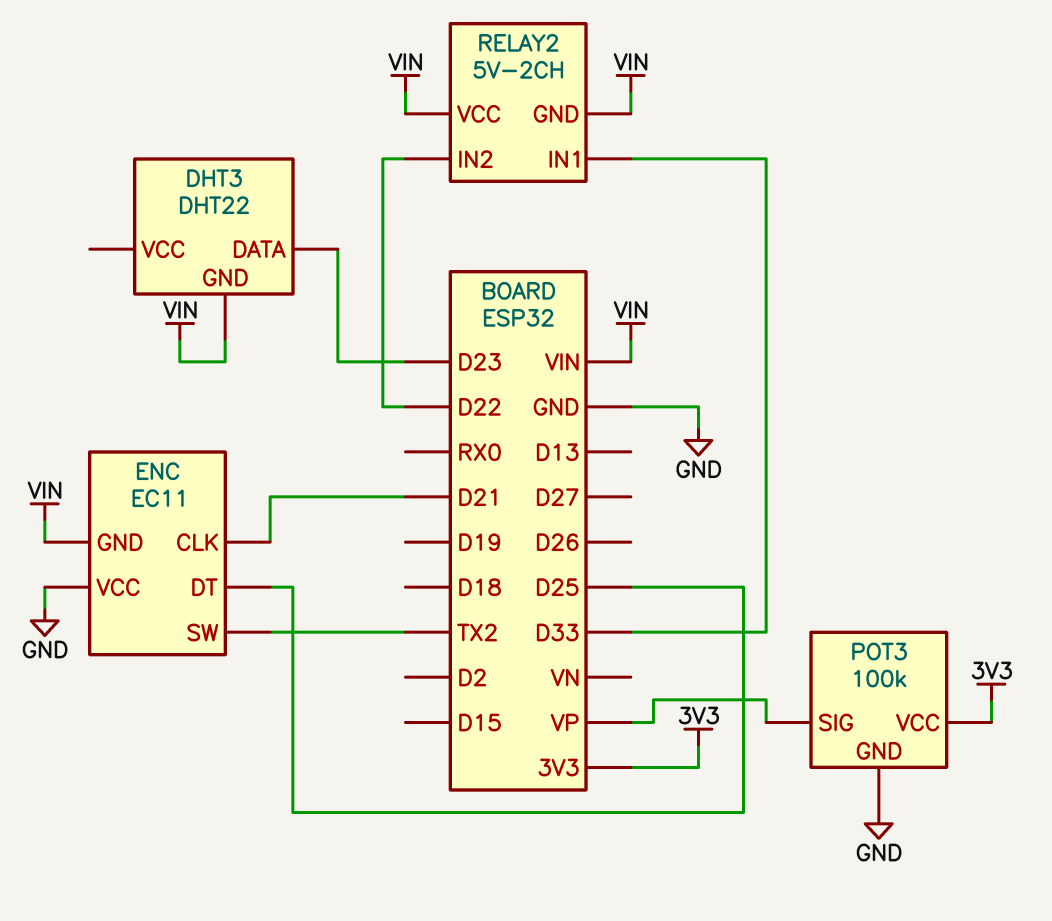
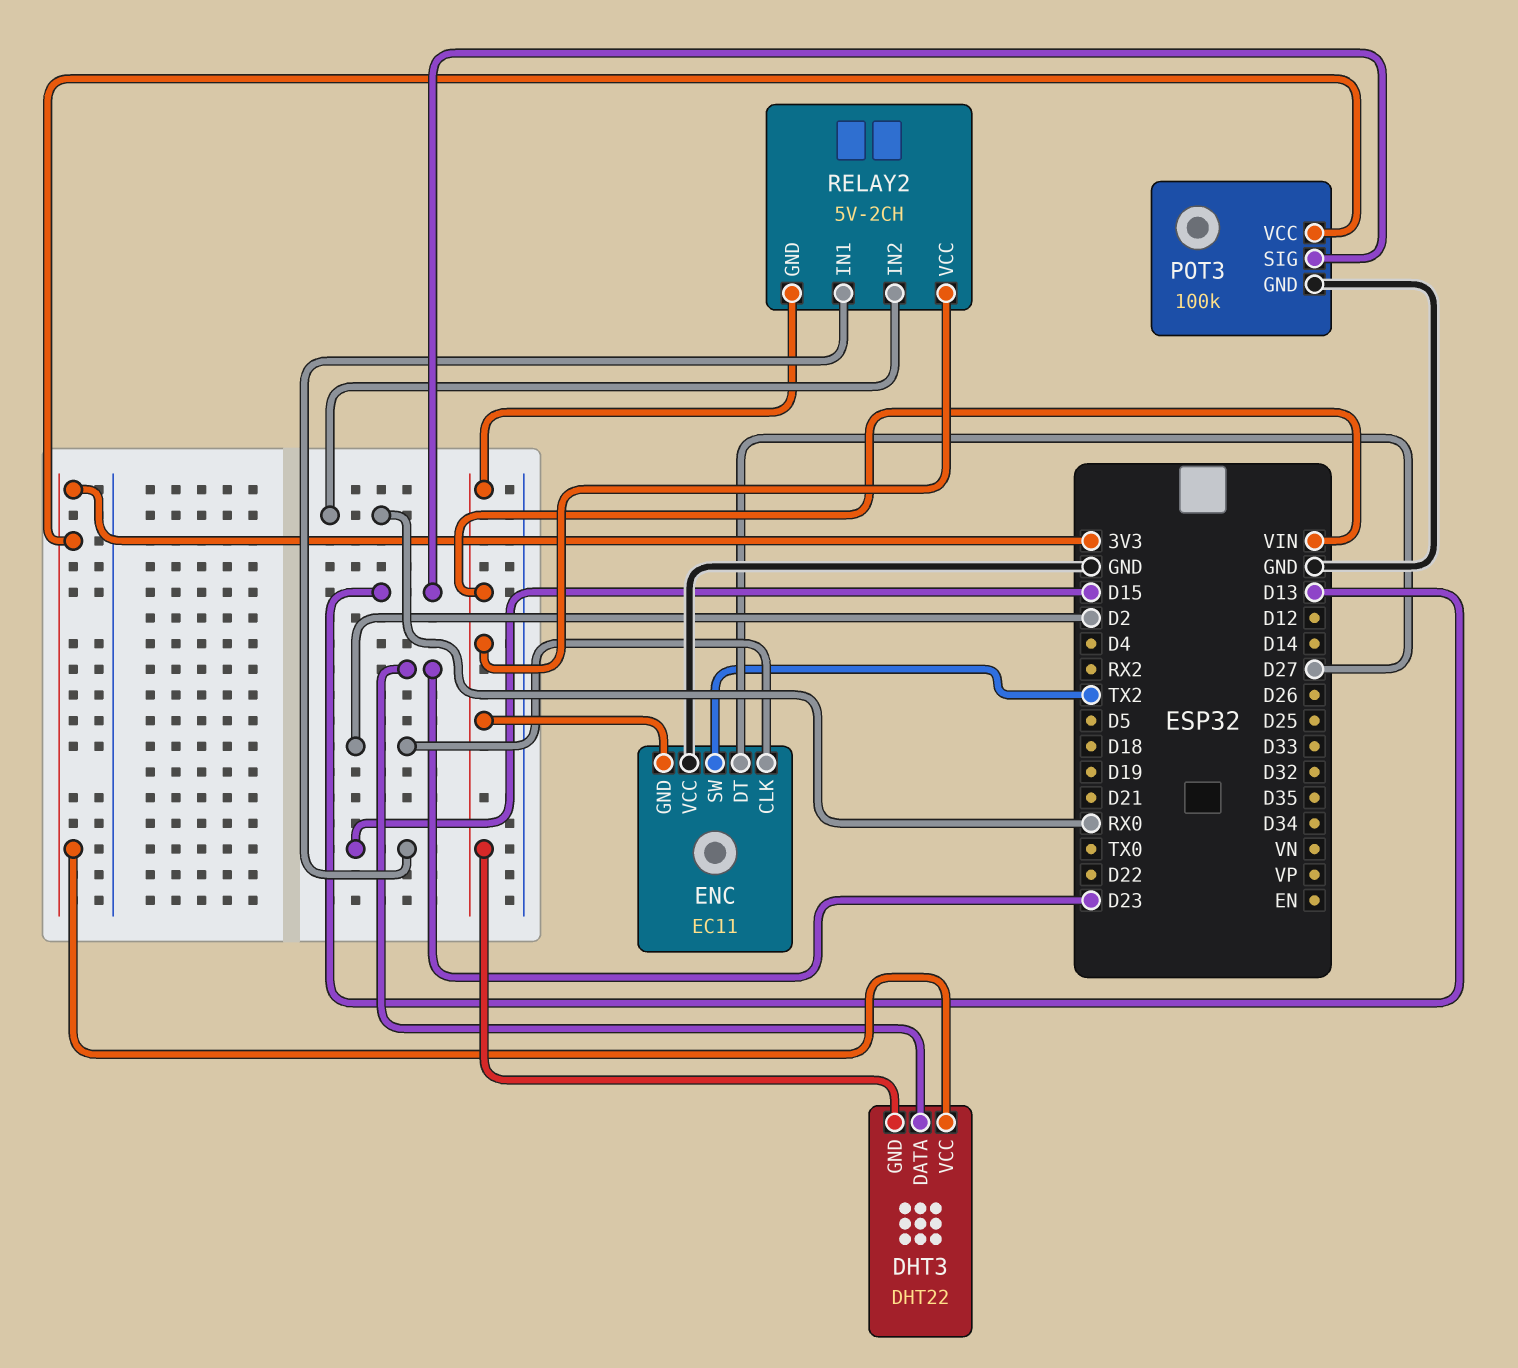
DHT3 pin VCC: none -> 3V3
ENC pin CLK: D21 -> D2
ENC pin DT: D25 -> D27
POT3 pin SIG: VP -> D13
RELAY2 pin IN1: D33 -> D15
RELAY2 pin IN2: D22 -> RX0

